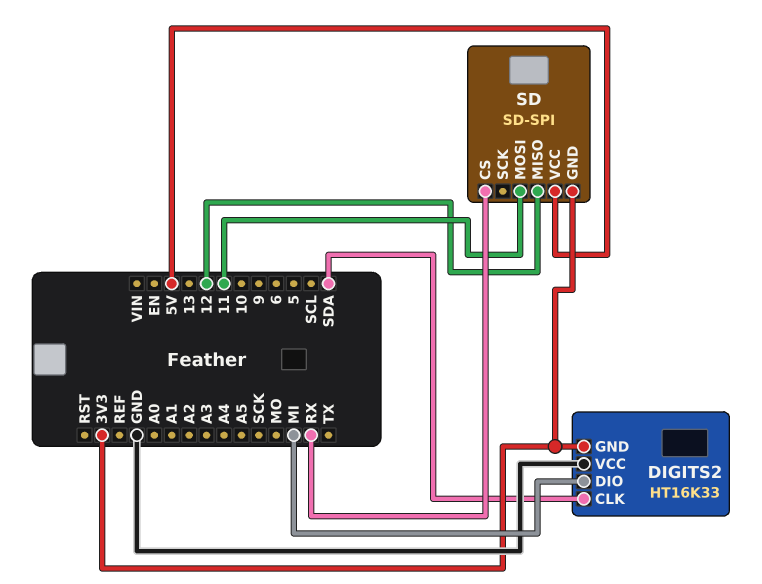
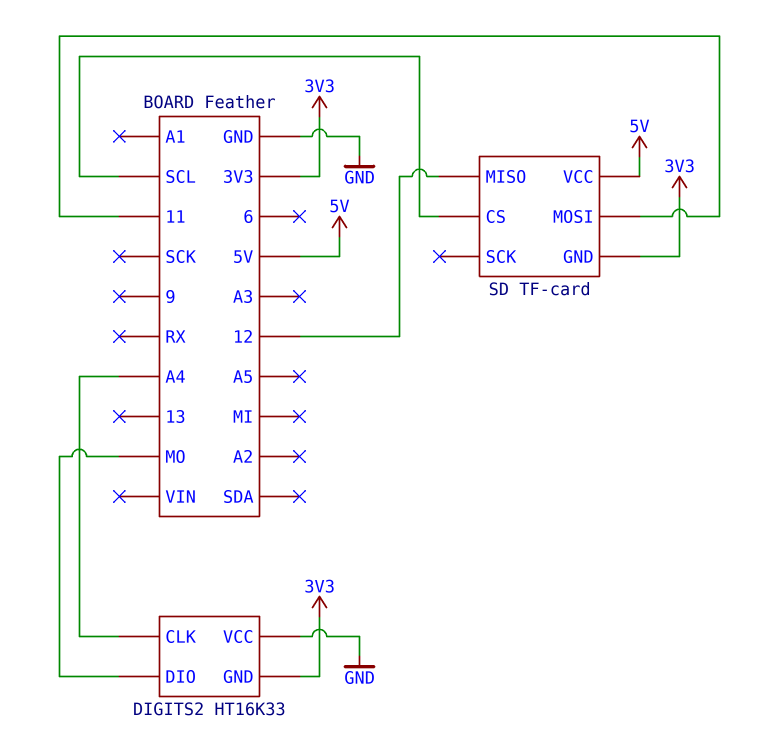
DIGITS2 pin CLK: SDA -> A4
DIGITS2 pin DIO: MI -> MO
SD: SD-SPI -> TF-card
SD pin CS: RX -> SCL

